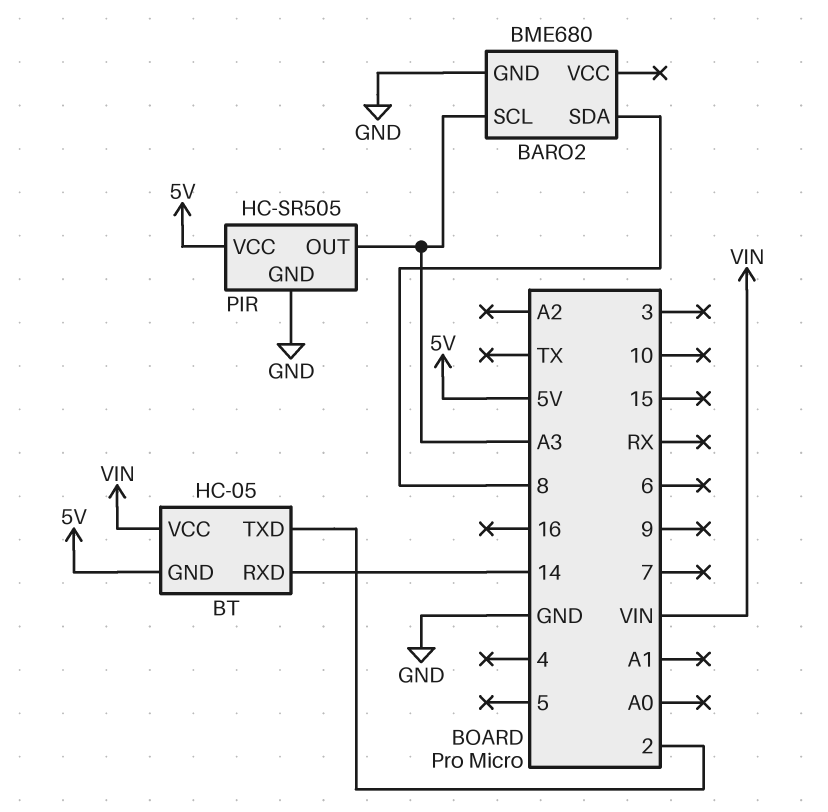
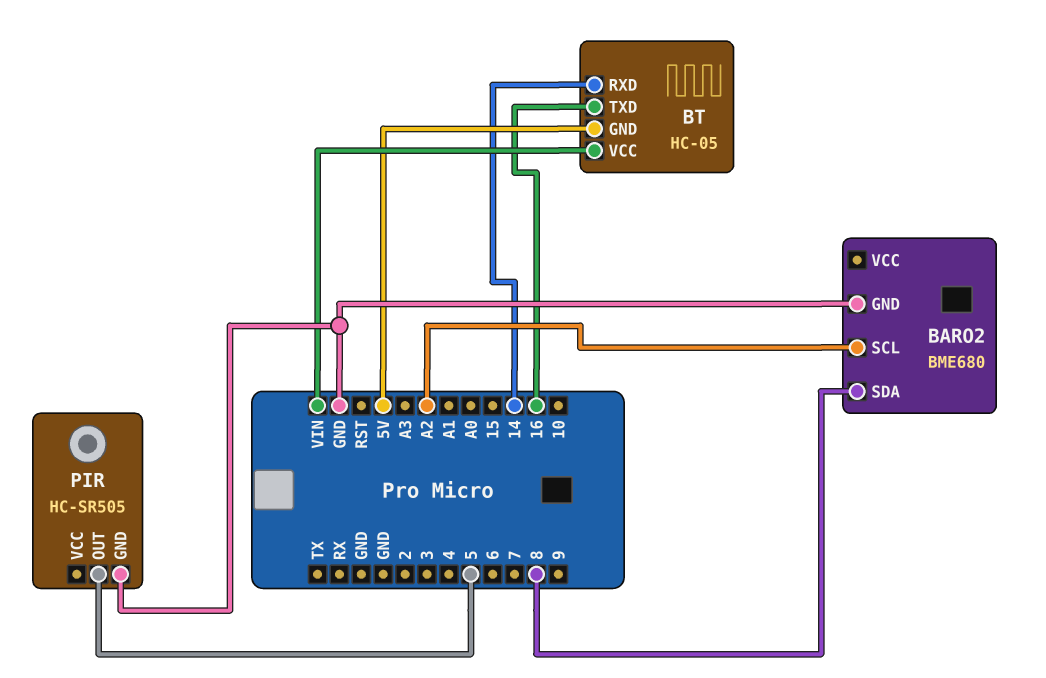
BARO2 pin SCL: A3 -> A2
BT pin TXD: 2 -> 16
PIR pin OUT: A3 -> 5
PIR pin VCC: 5V -> none

